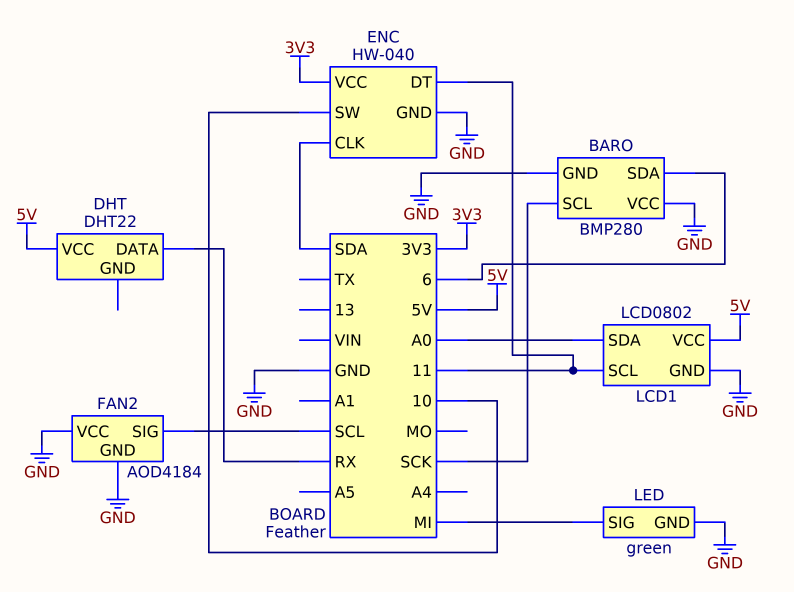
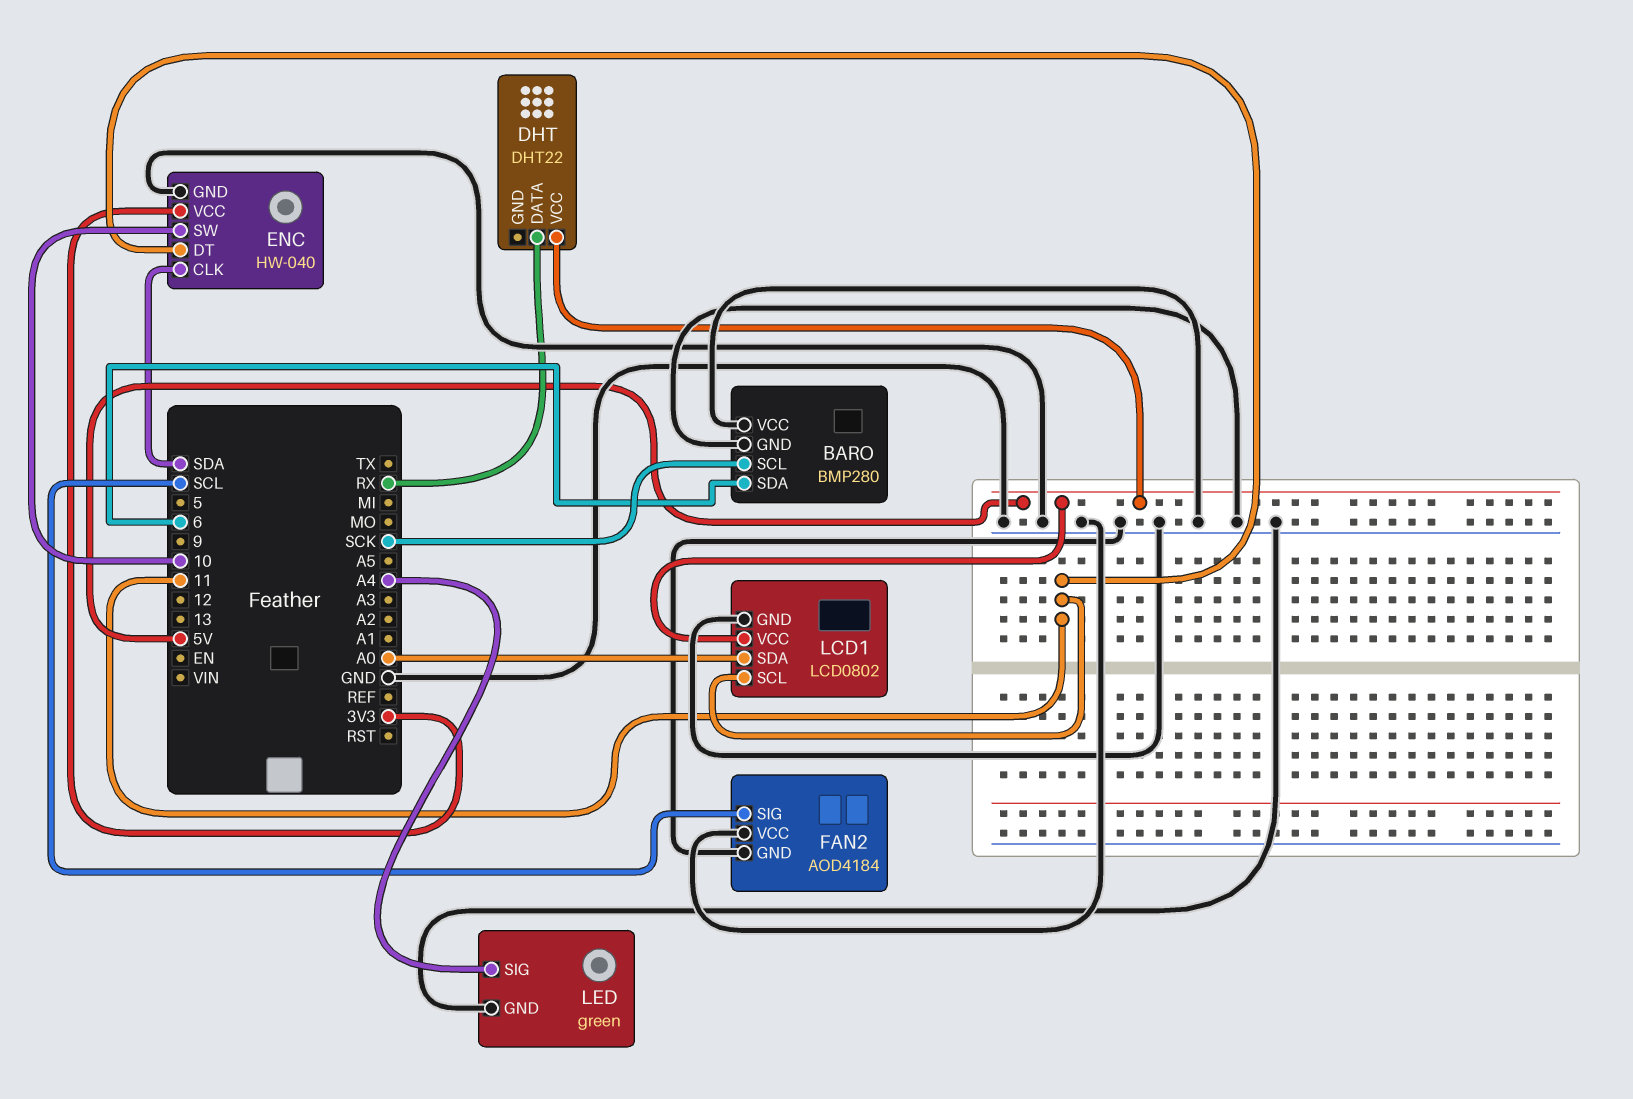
LED pin SIG: MI -> A4

